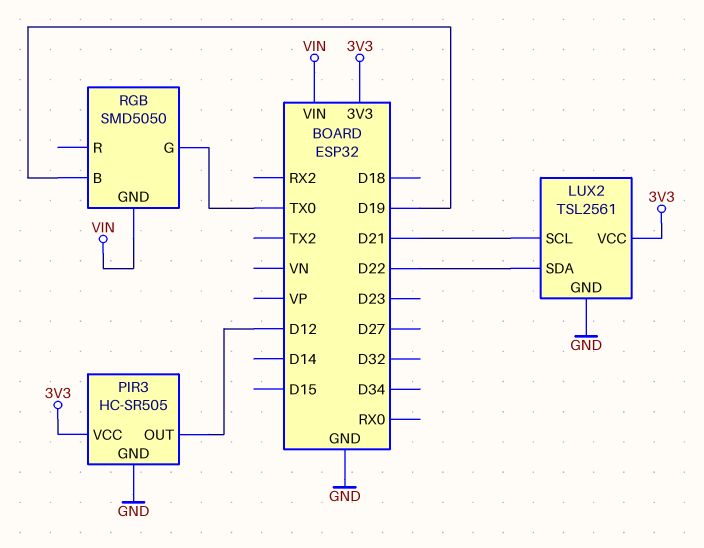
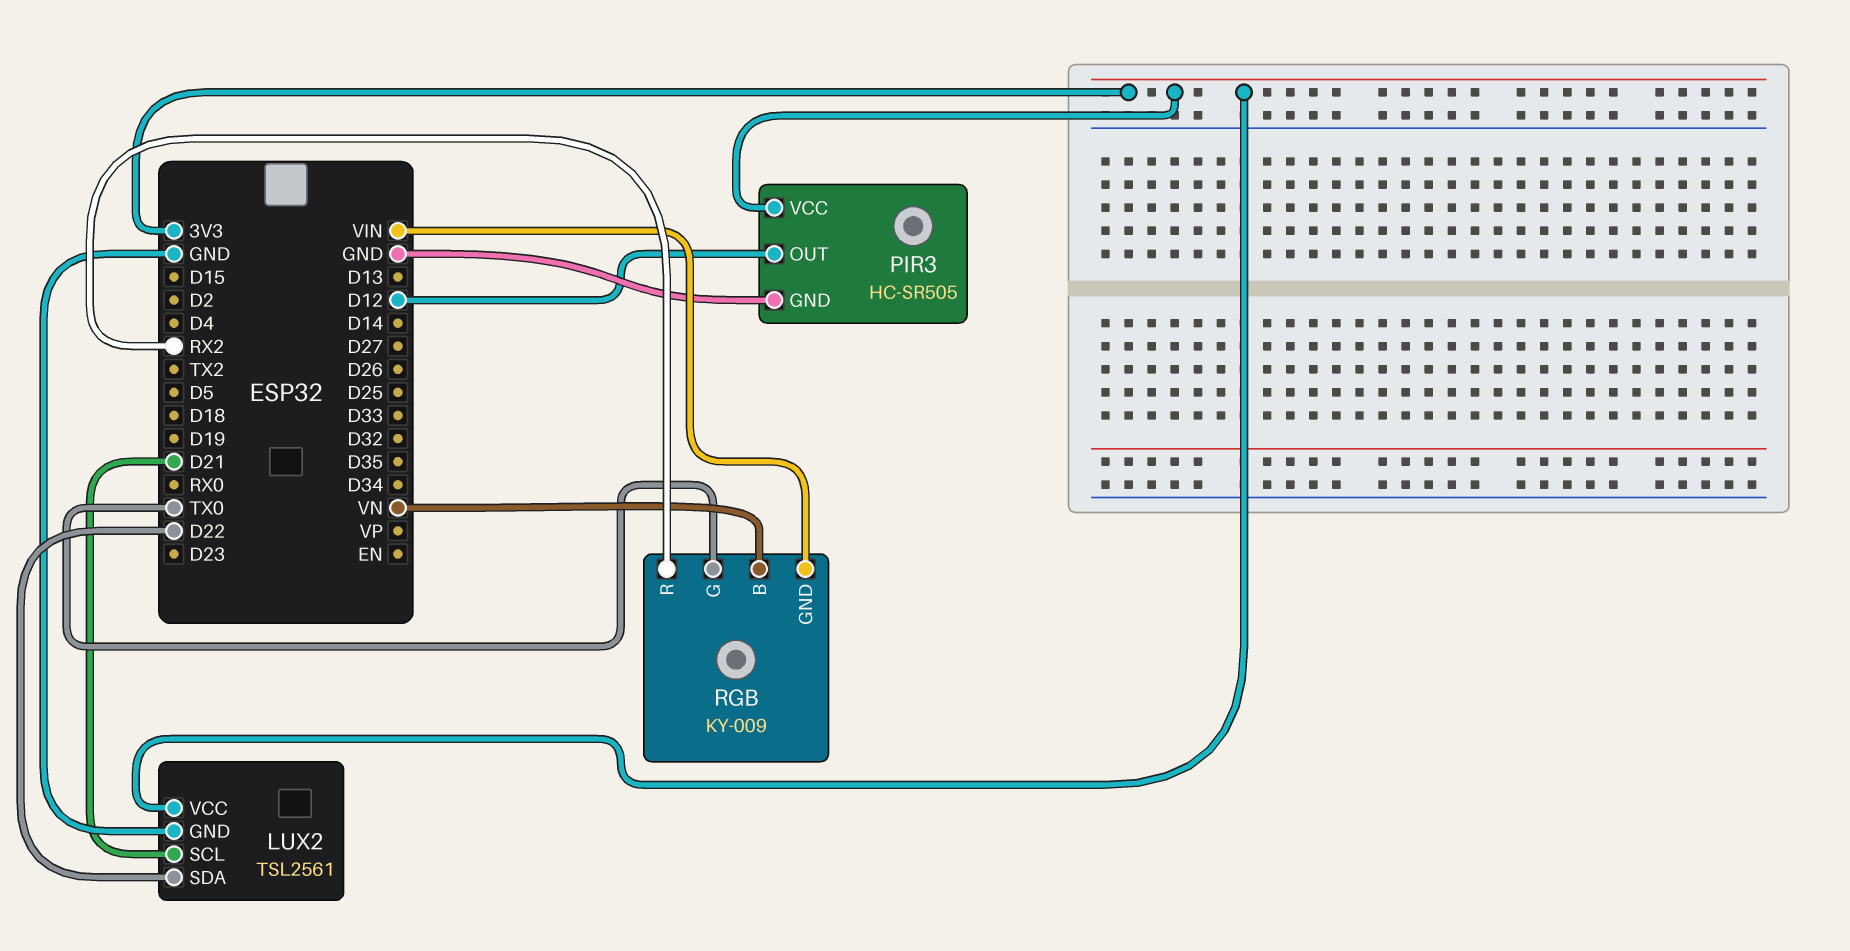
RGB: SMD5050 -> KY-009
RGB pin B: D19 -> VN
RGB pin R: none -> RX2

